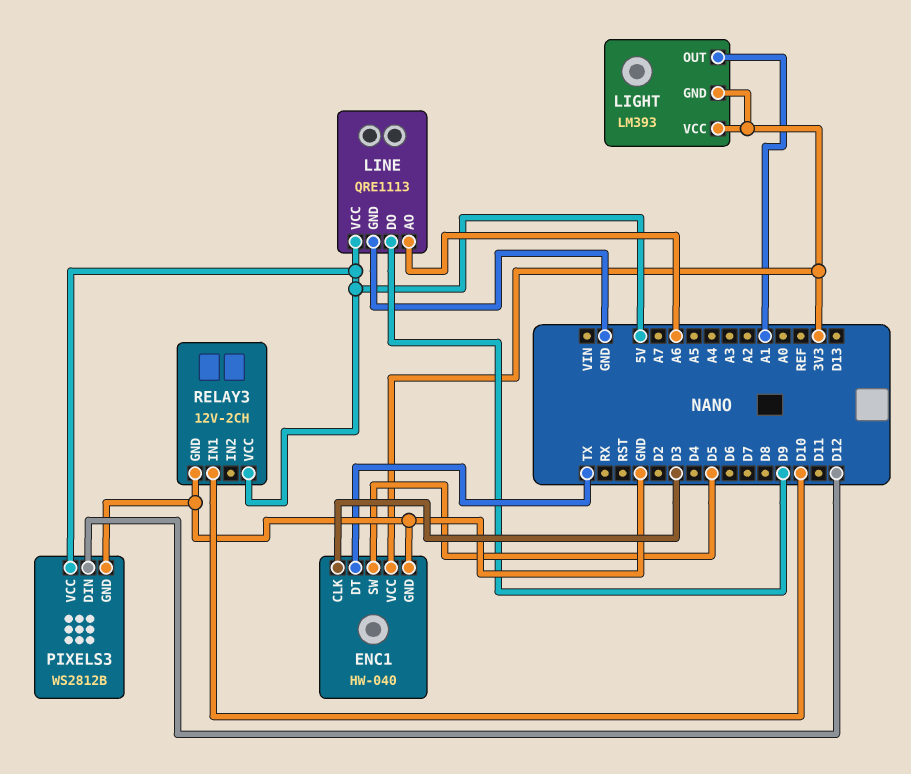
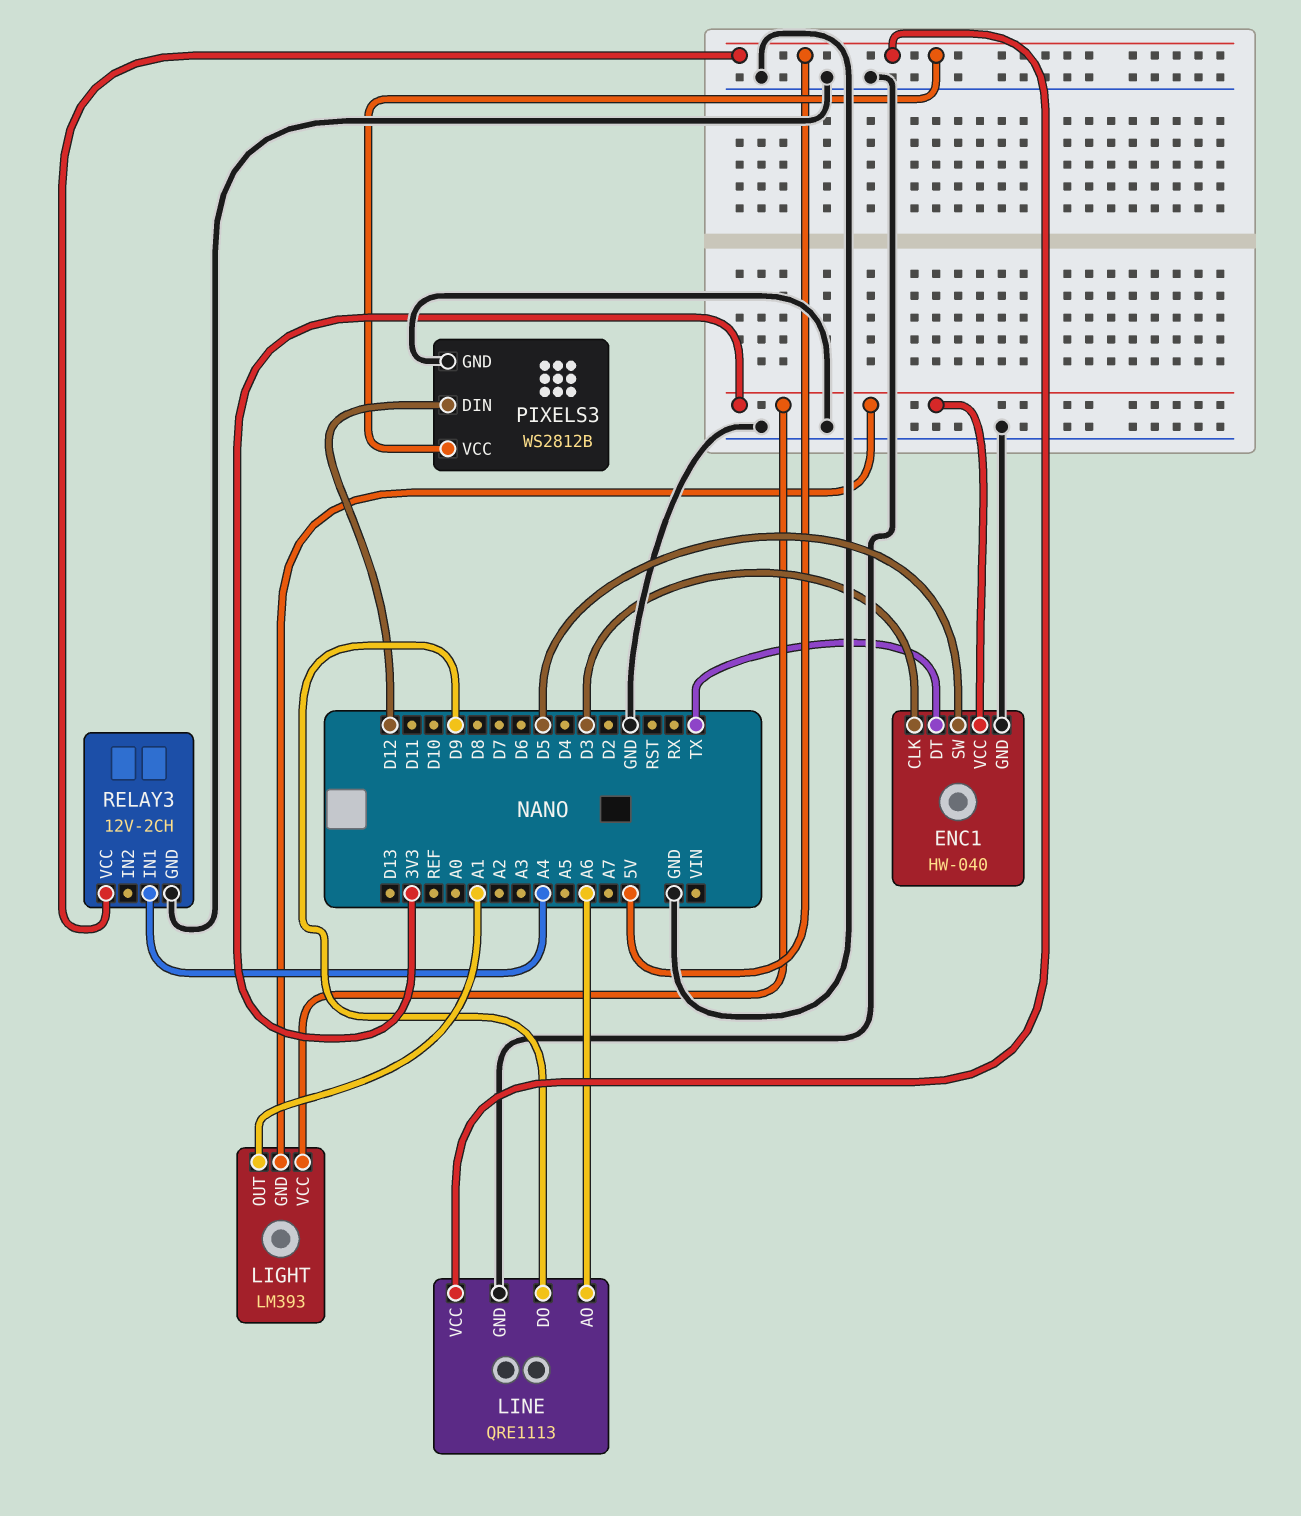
RELAY3 pin IN1: D10 -> A4

